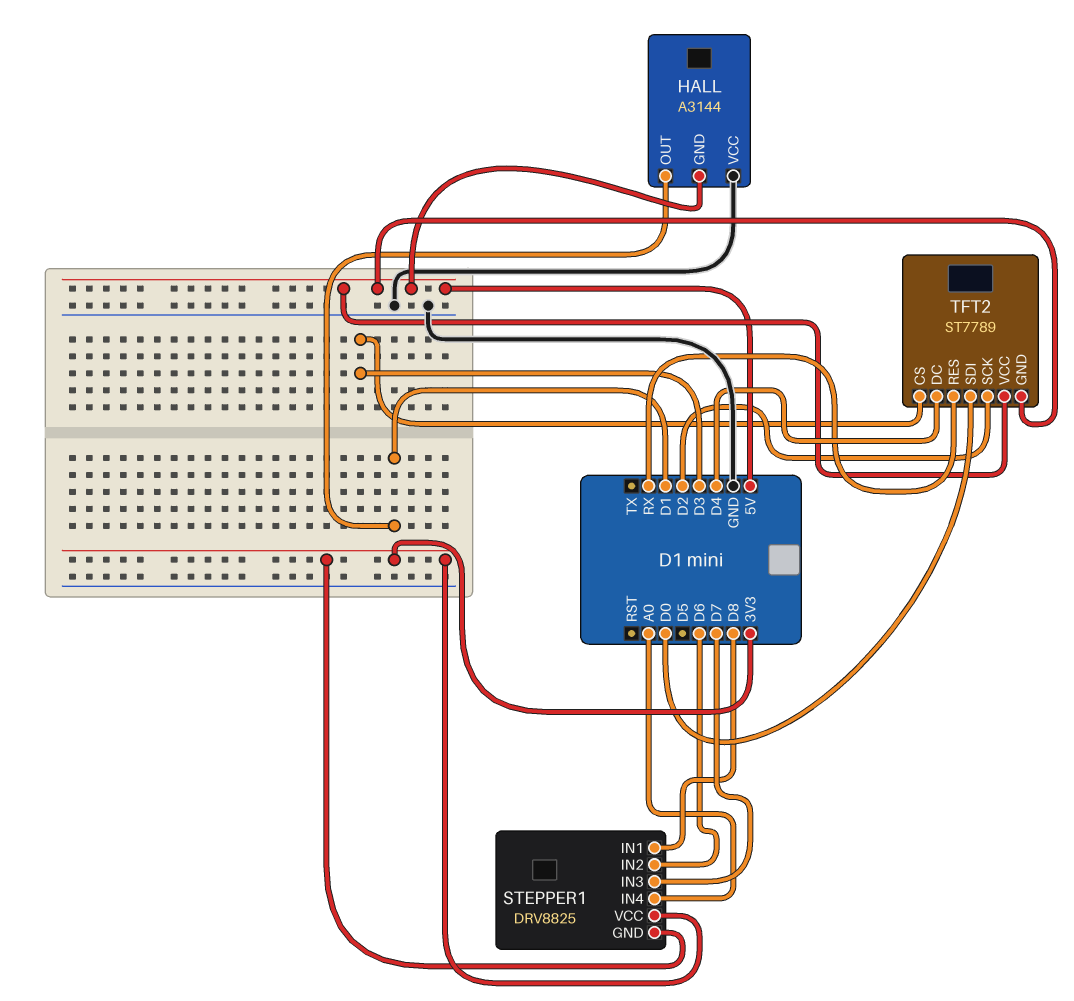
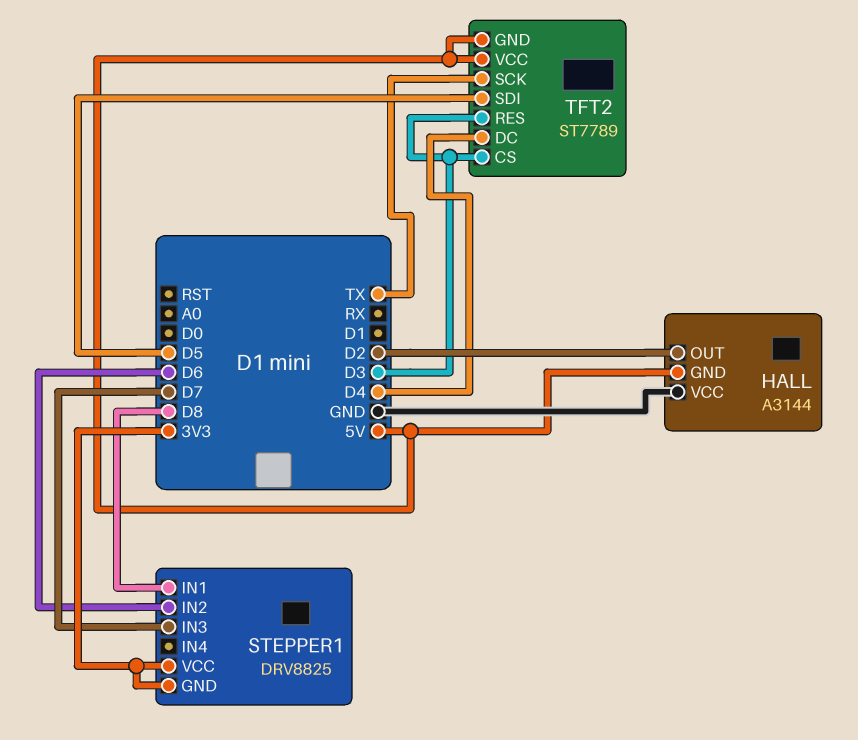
HALL pin OUT: D1 -> D2
STEPPER1 pin IN4: A0 -> none
TFT2 pin RES: RX -> D3
TFT2 pin SCK: D2 -> TX
TFT2 pin SDI: D0 -> D5

